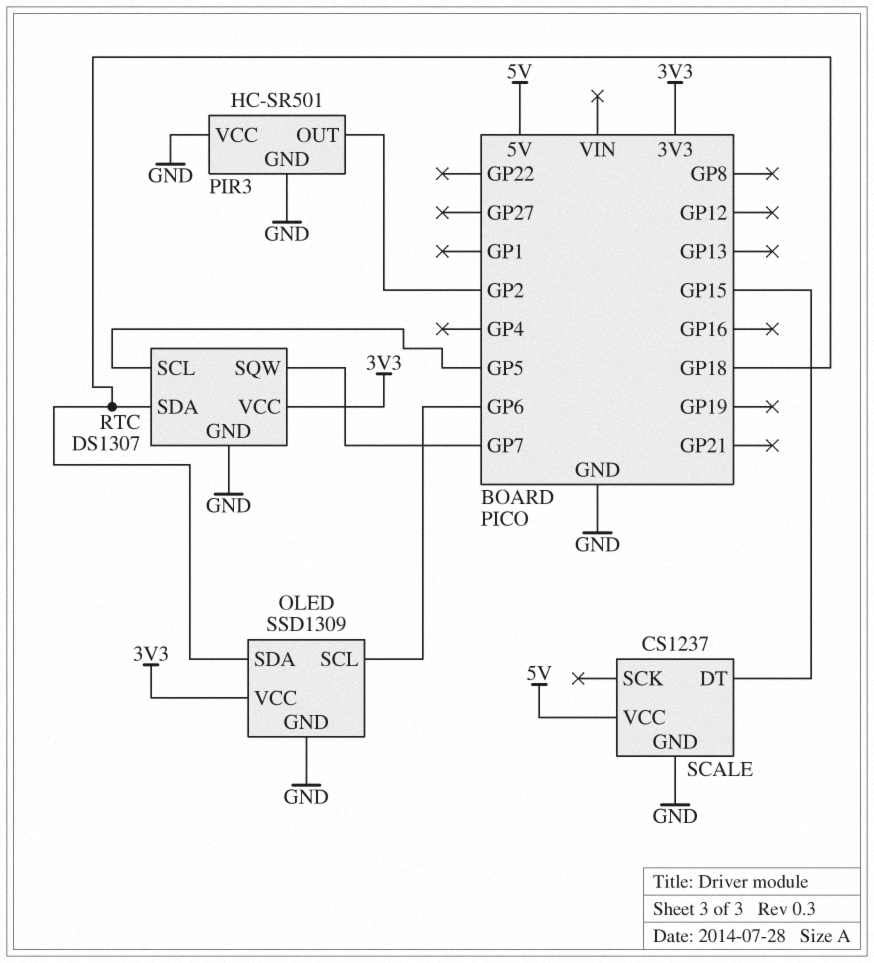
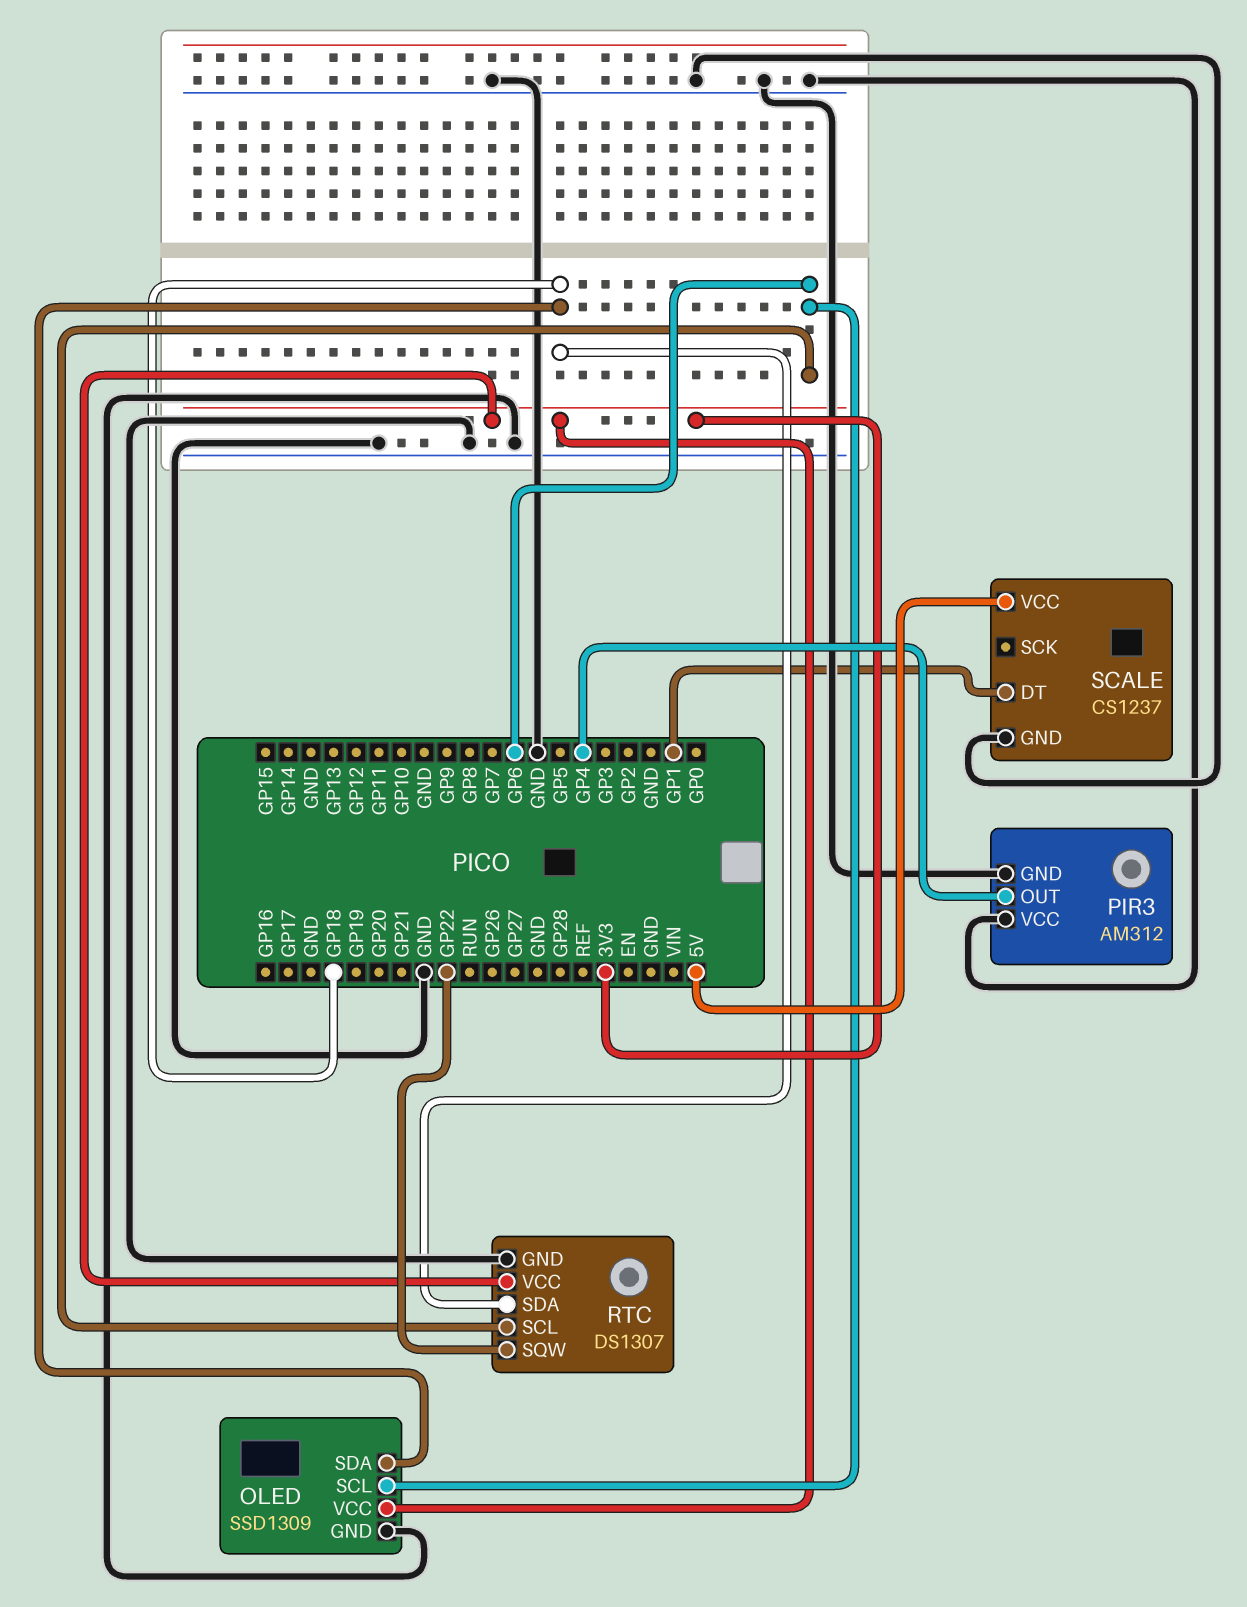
PIR3: HC-SR501 -> AM312
PIR3 pin OUT: GP2 -> GP4
RTC pin SCL: GP5 -> GP6
RTC pin SQW: GP7 -> GP22
SCALE pin DT: GP15 -> GP1

